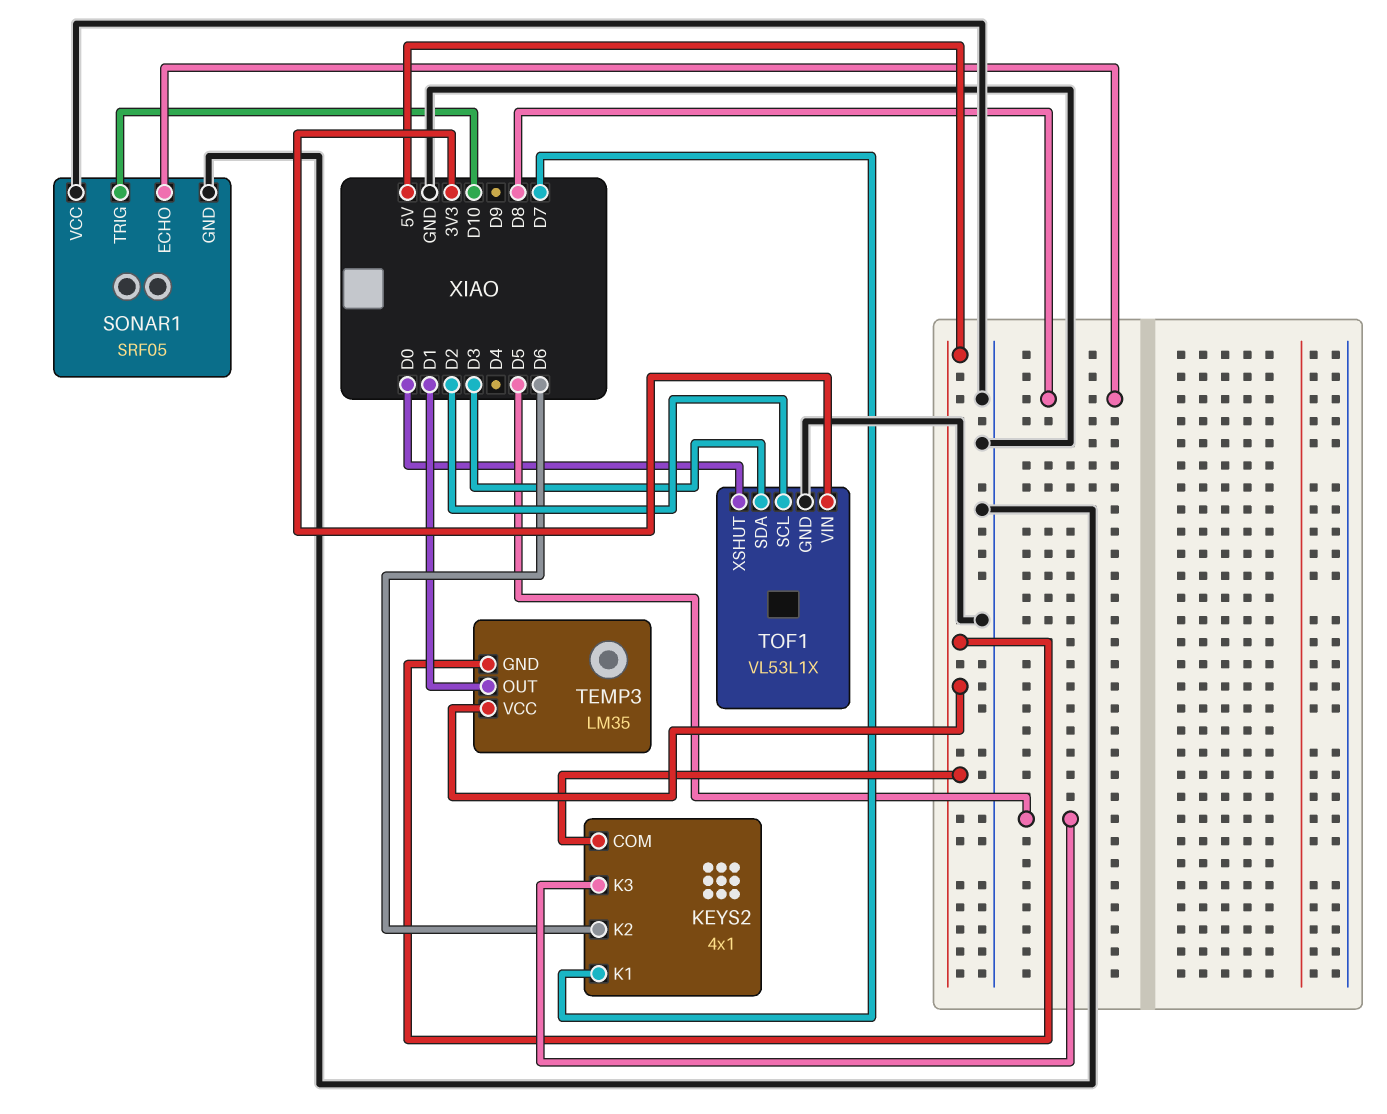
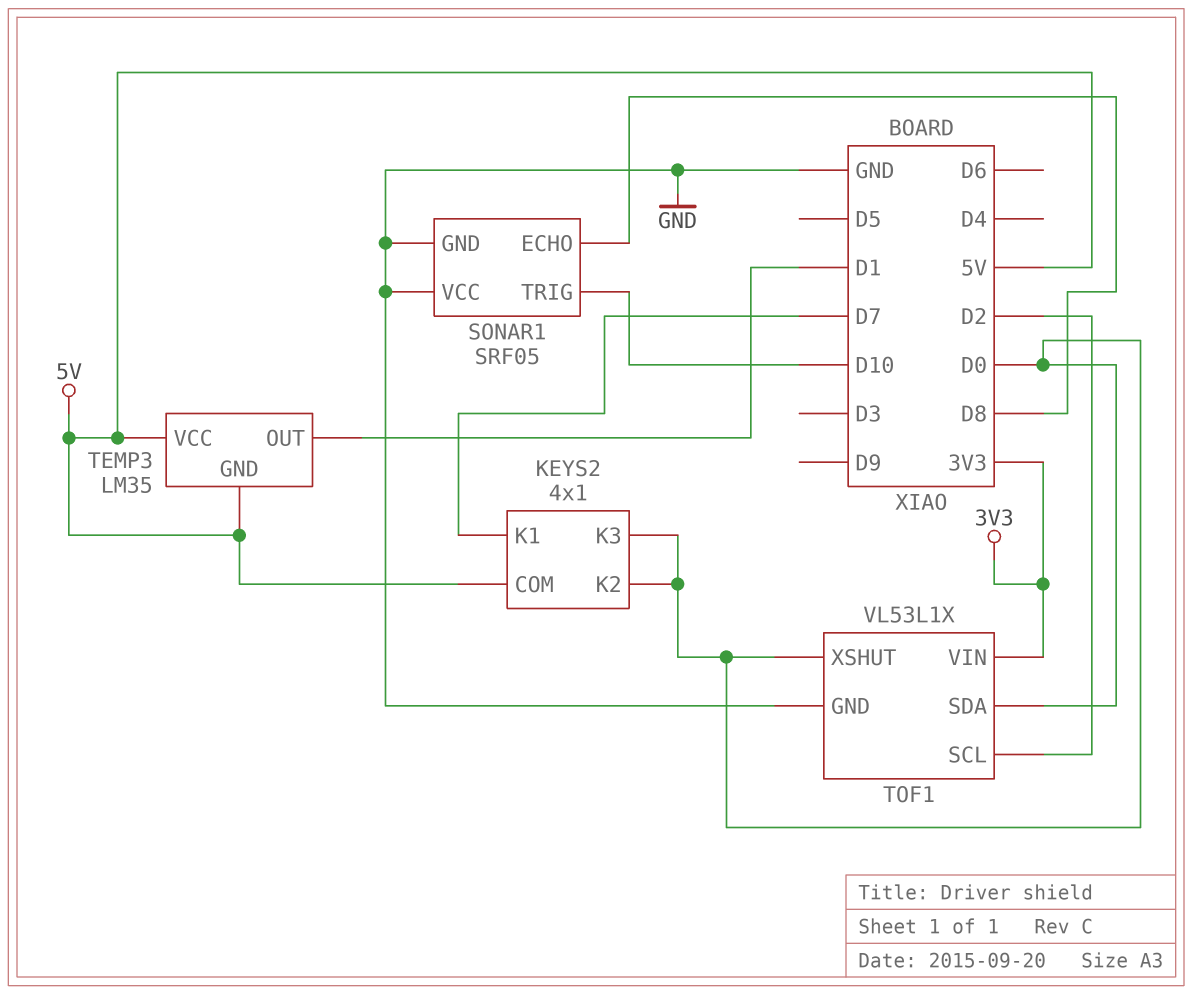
KEYS2 pin K2: D6 -> D0
KEYS2 pin K3: D5 -> D0
TOF1 pin SDA: D3 -> D0

